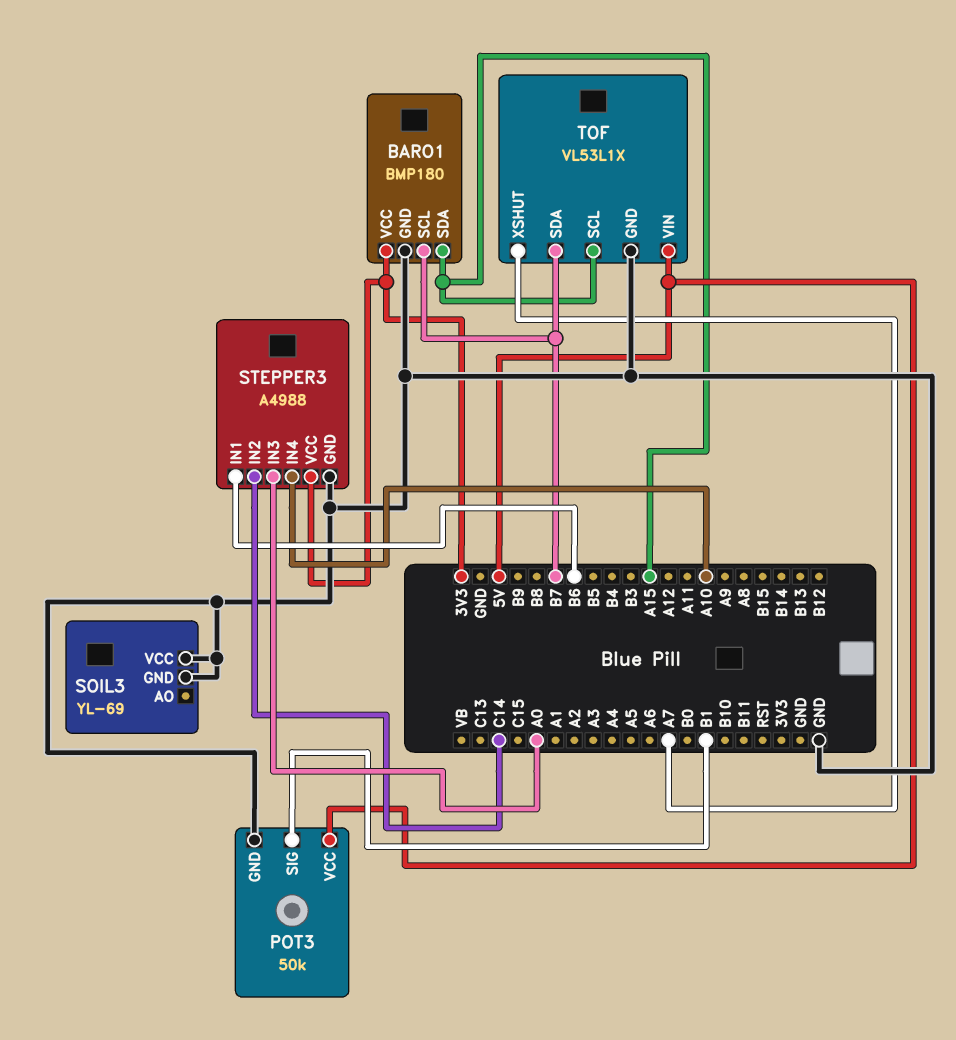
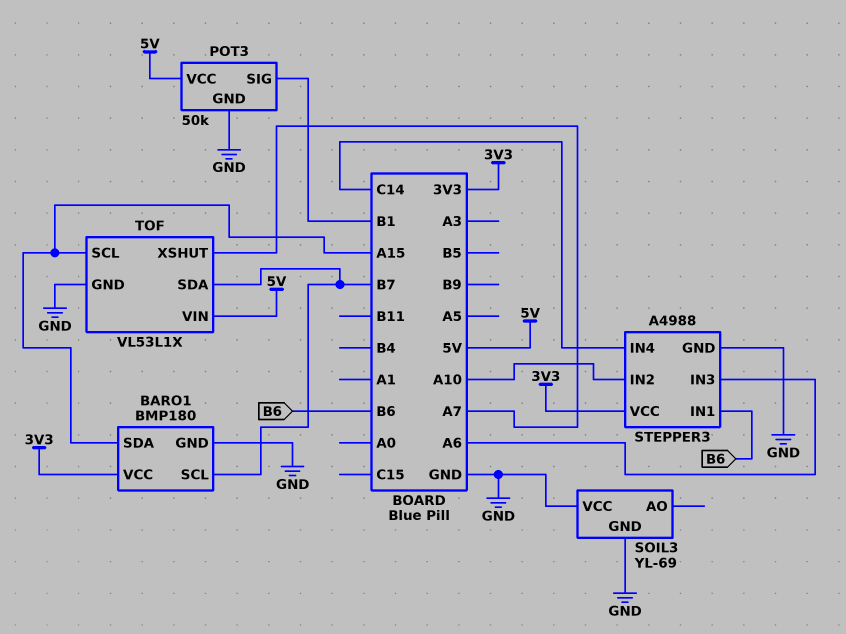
STEPPER3 pin IN2: C14 -> A10
STEPPER3 pin IN3: A0 -> A6
STEPPER3 pin IN4: A10 -> C14

